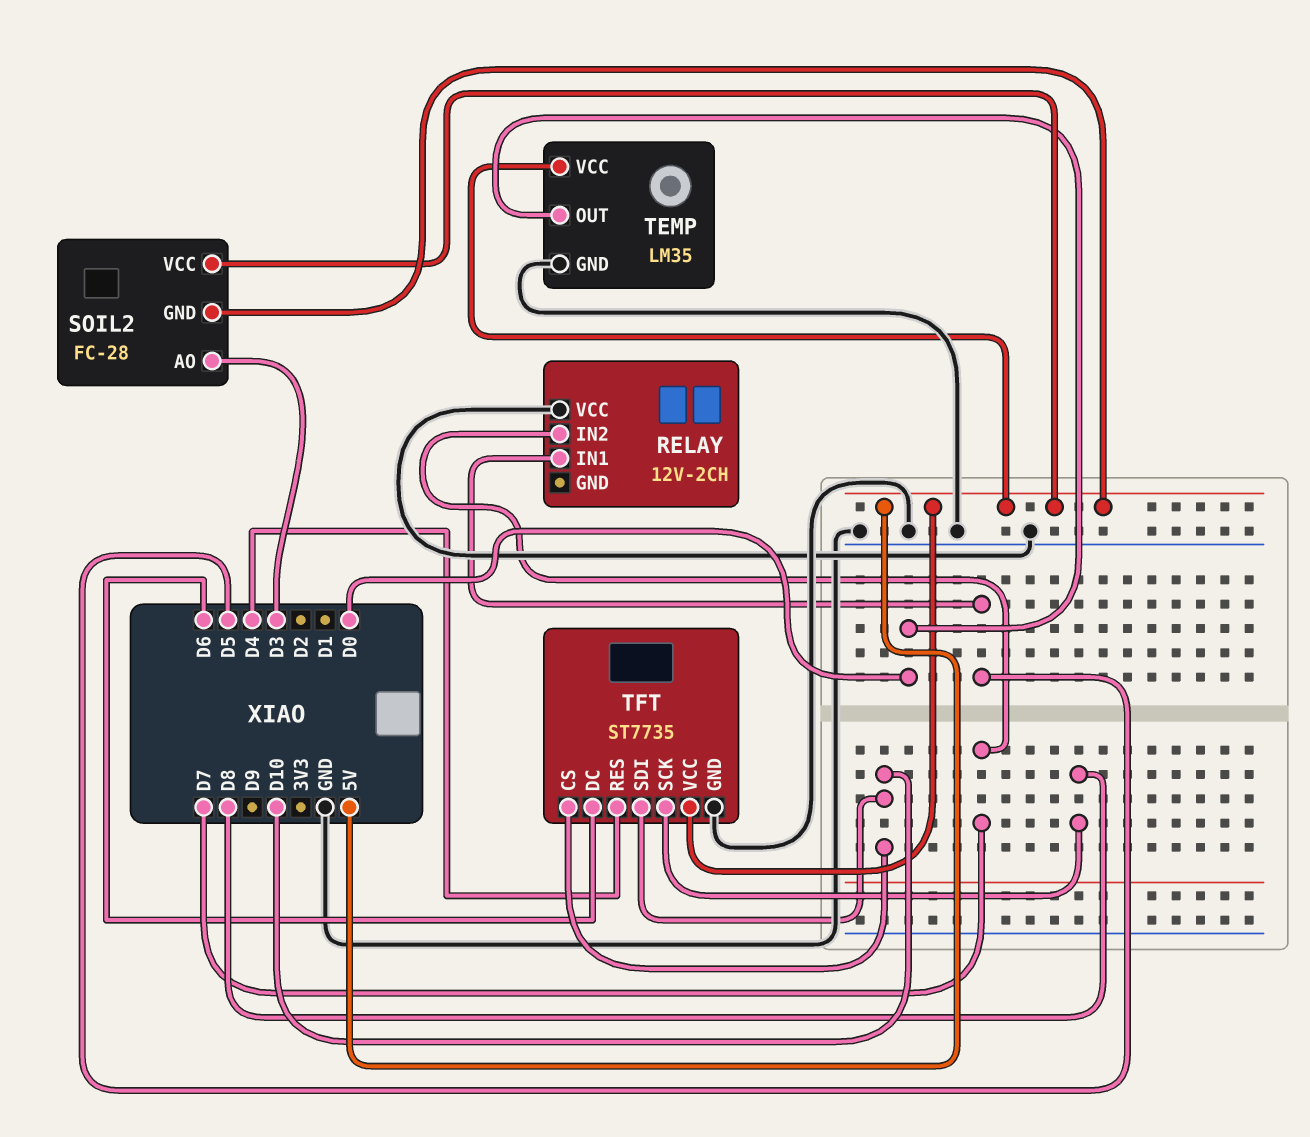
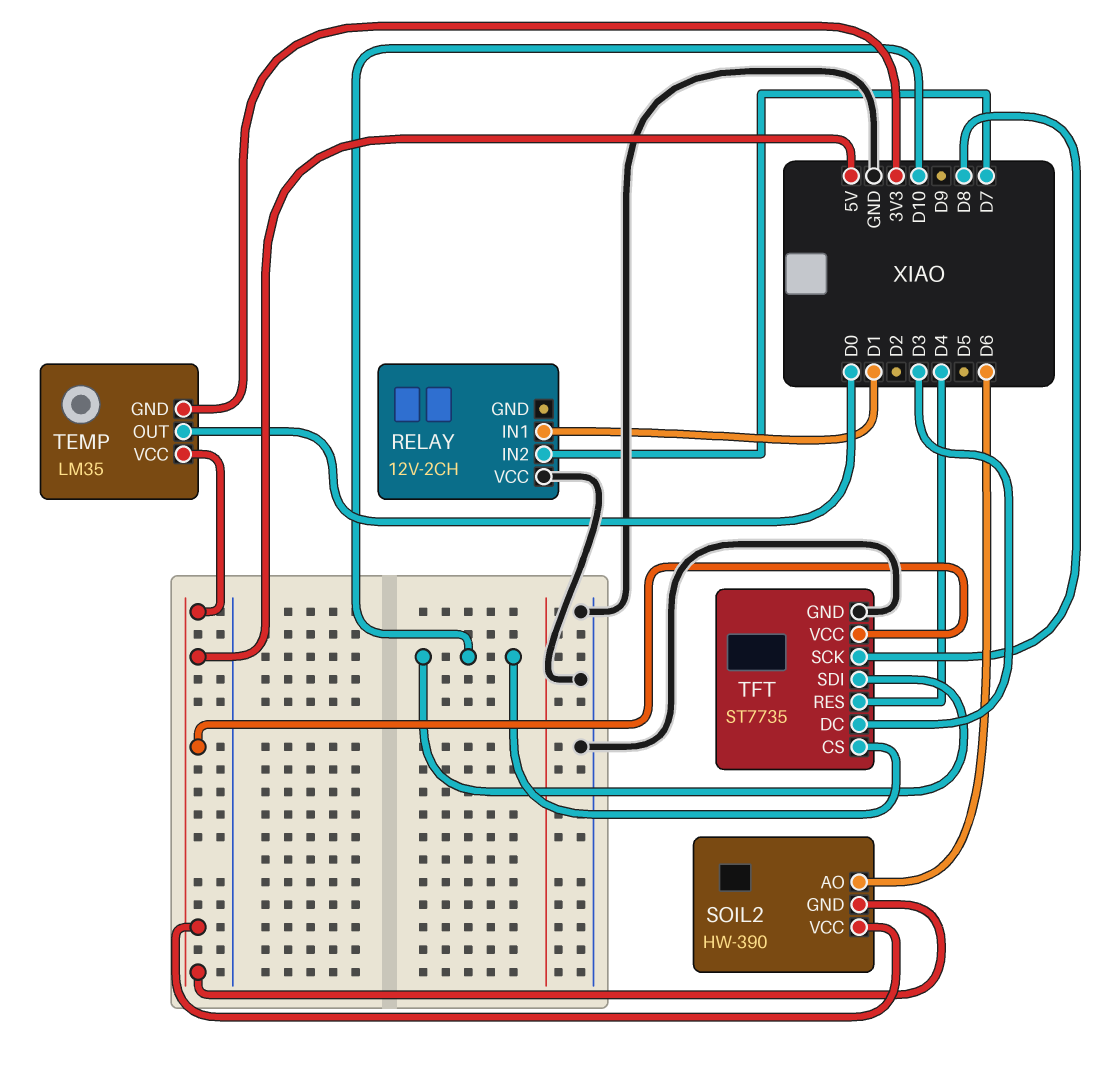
RELAY pin IN1: D5 -> D1
SOIL2: FC-28 -> HW-390
SOIL2 pin AO: D3 -> D6
TEMP pin GND: GND -> 3V3
TFT pin DC: D6 -> D3

